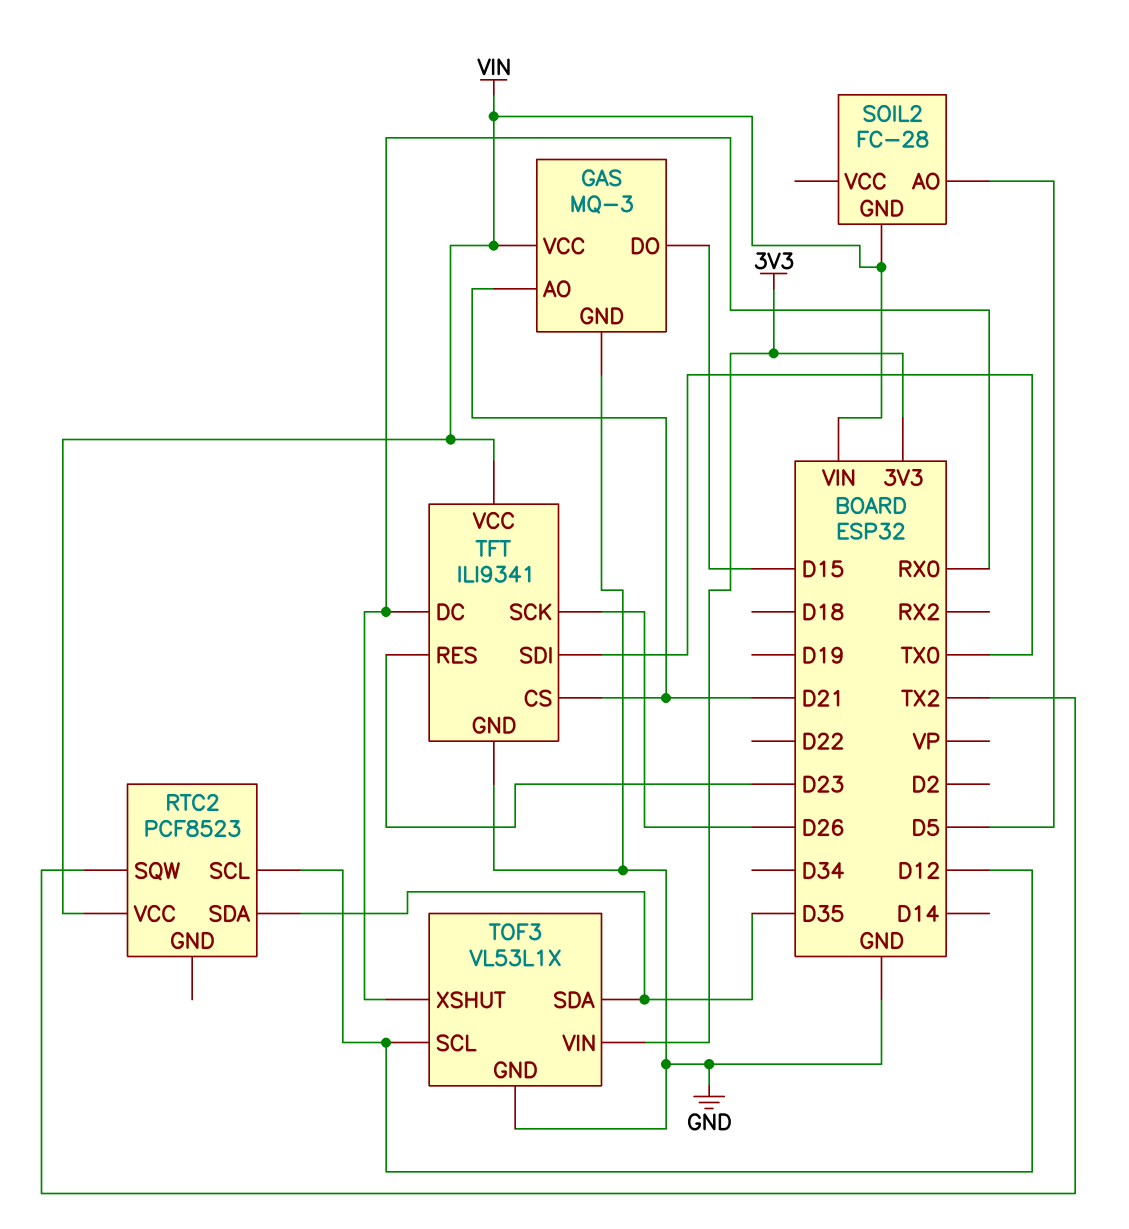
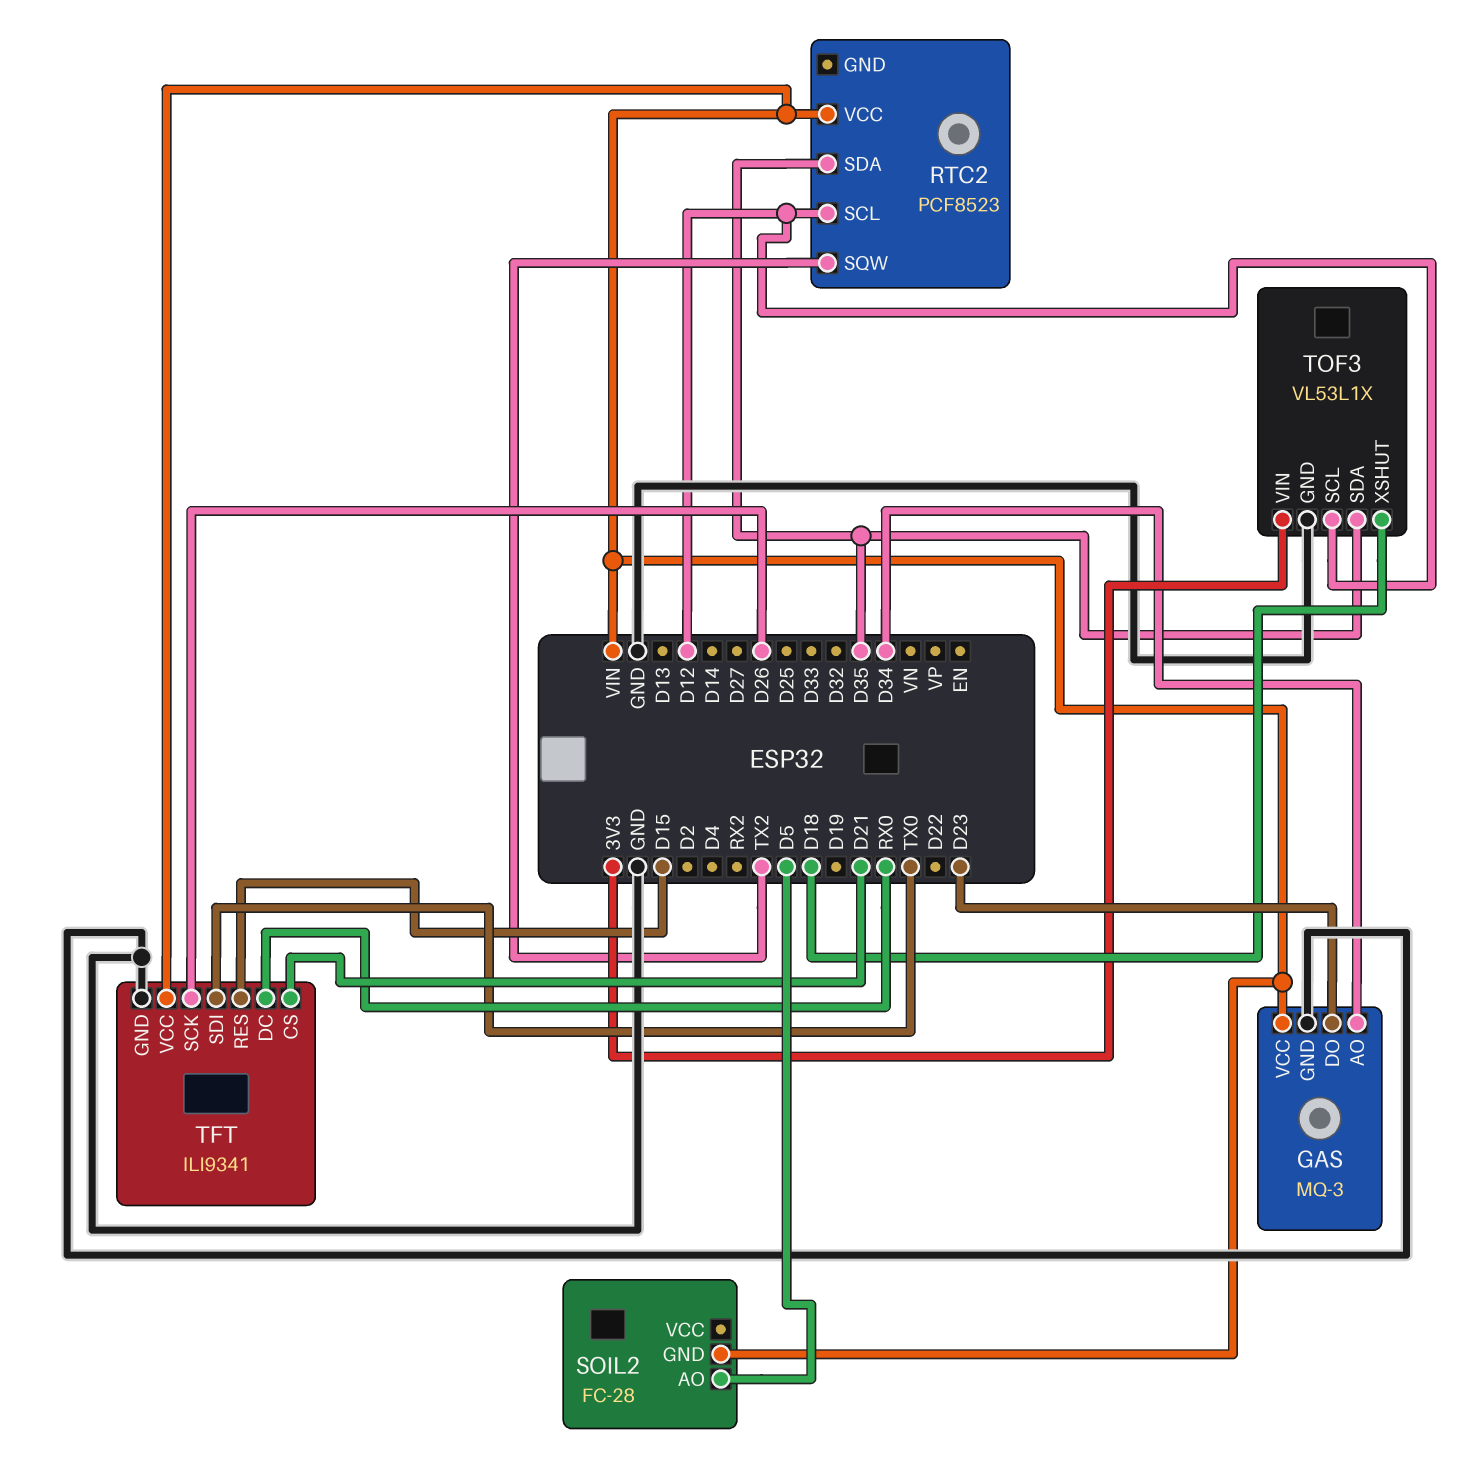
GAS pin AO: D21 -> D34
GAS pin DO: D15 -> D23
TFT pin RES: D23 -> D15
TOF3 pin XSHUT: RX0 -> D18

